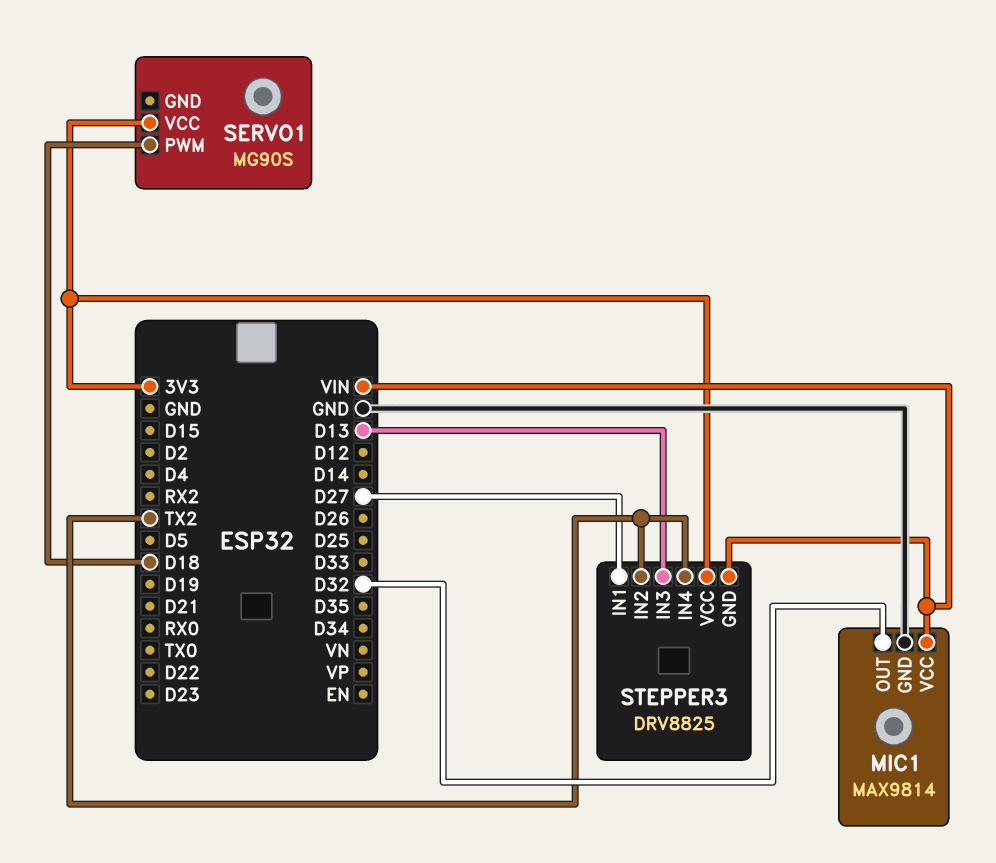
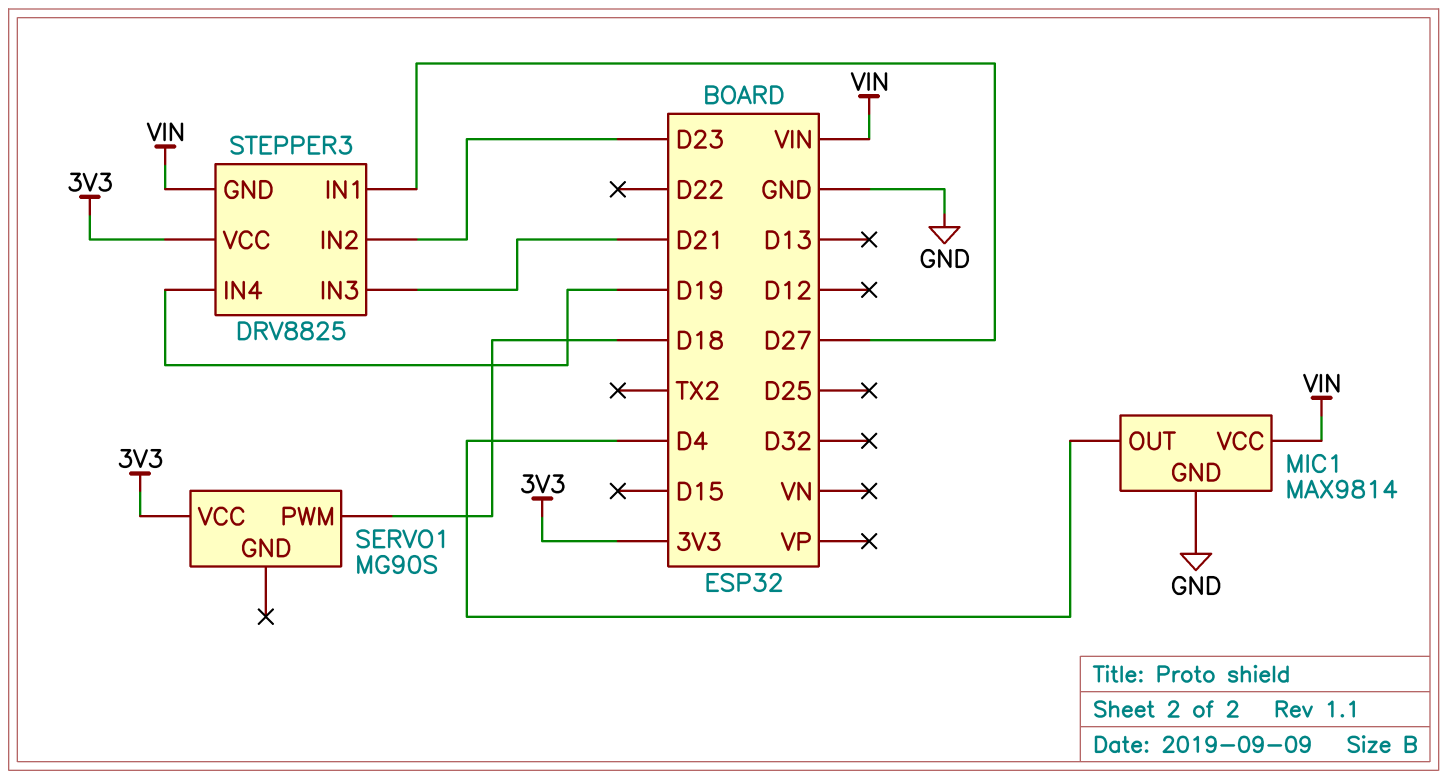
MIC1 pin OUT: D32 -> D4
STEPPER3 pin IN2: TX2 -> D23
STEPPER3 pin IN3: D13 -> D21
STEPPER3 pin IN4: TX2 -> D19

